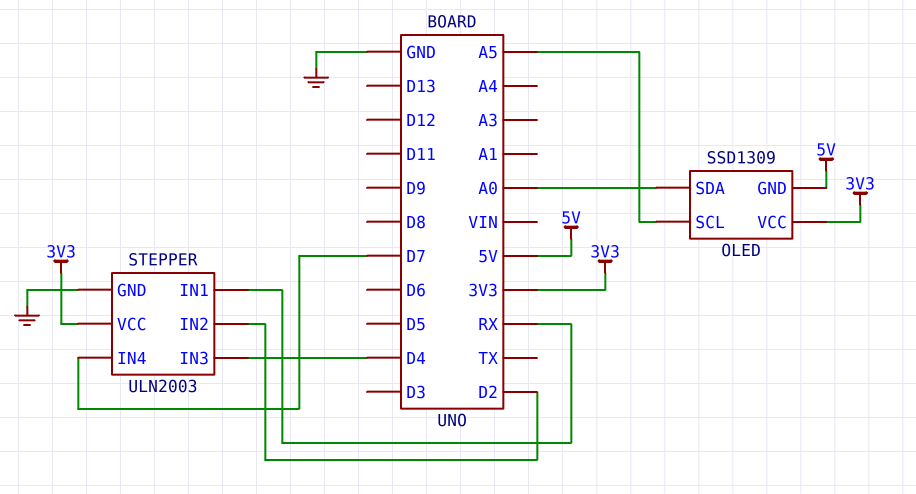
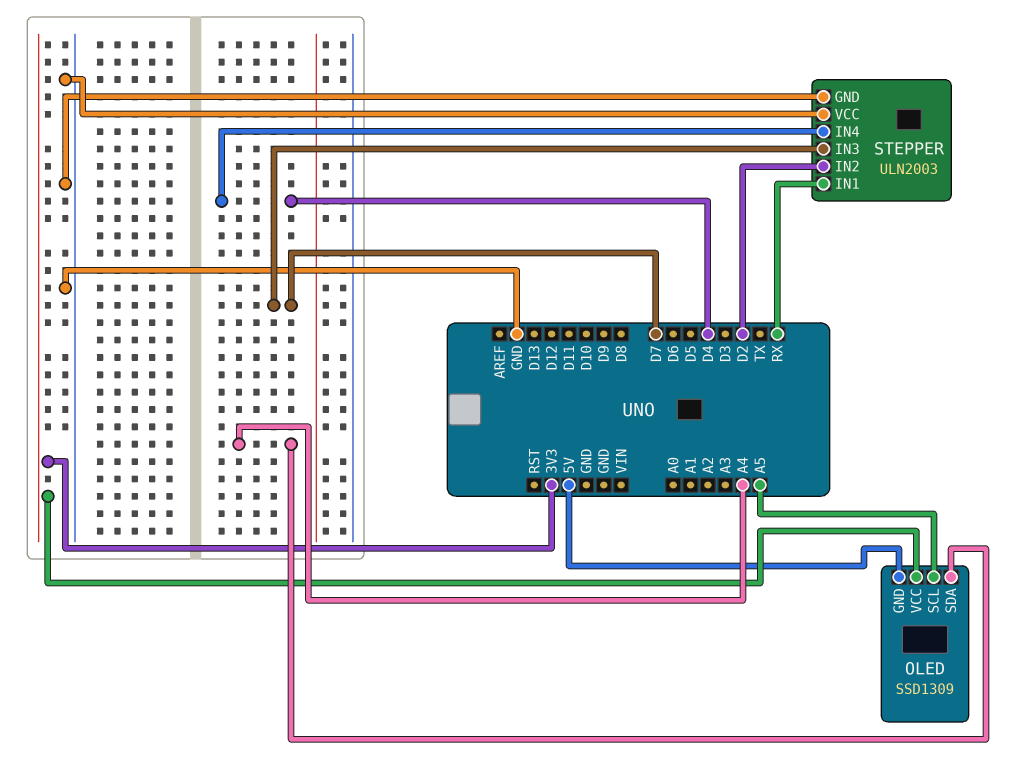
OLED pin SDA: A0 -> A4
STEPPER pin IN3: D4 -> D7
STEPPER pin IN4: D7 -> D4
STEPPER pin VCC: 3V3 -> GND

